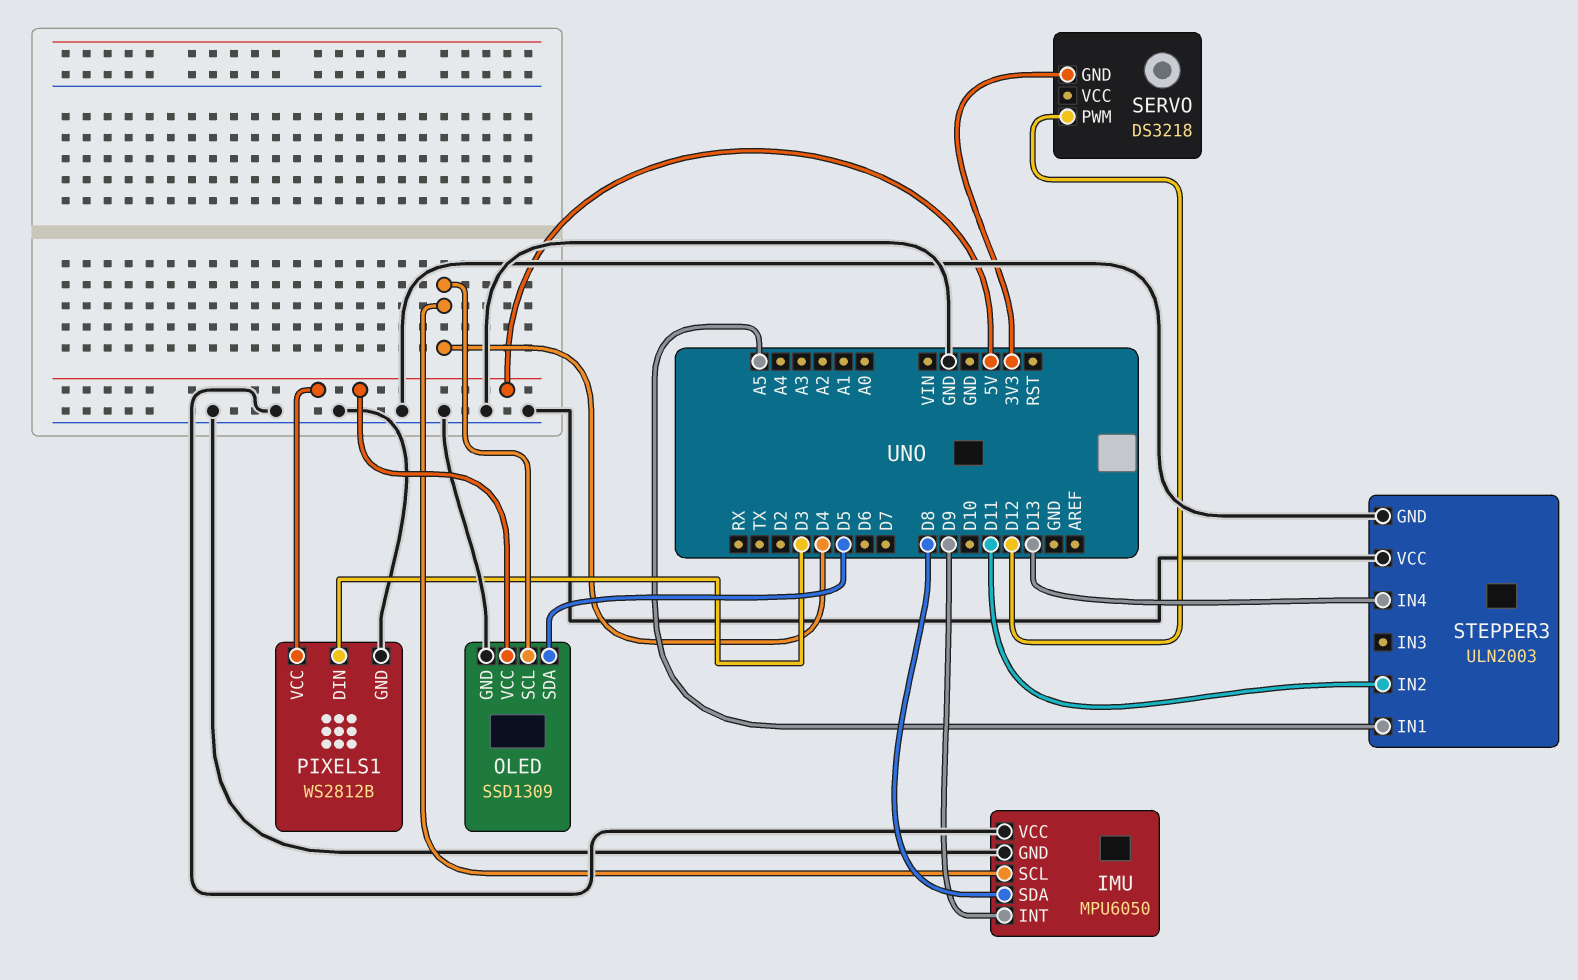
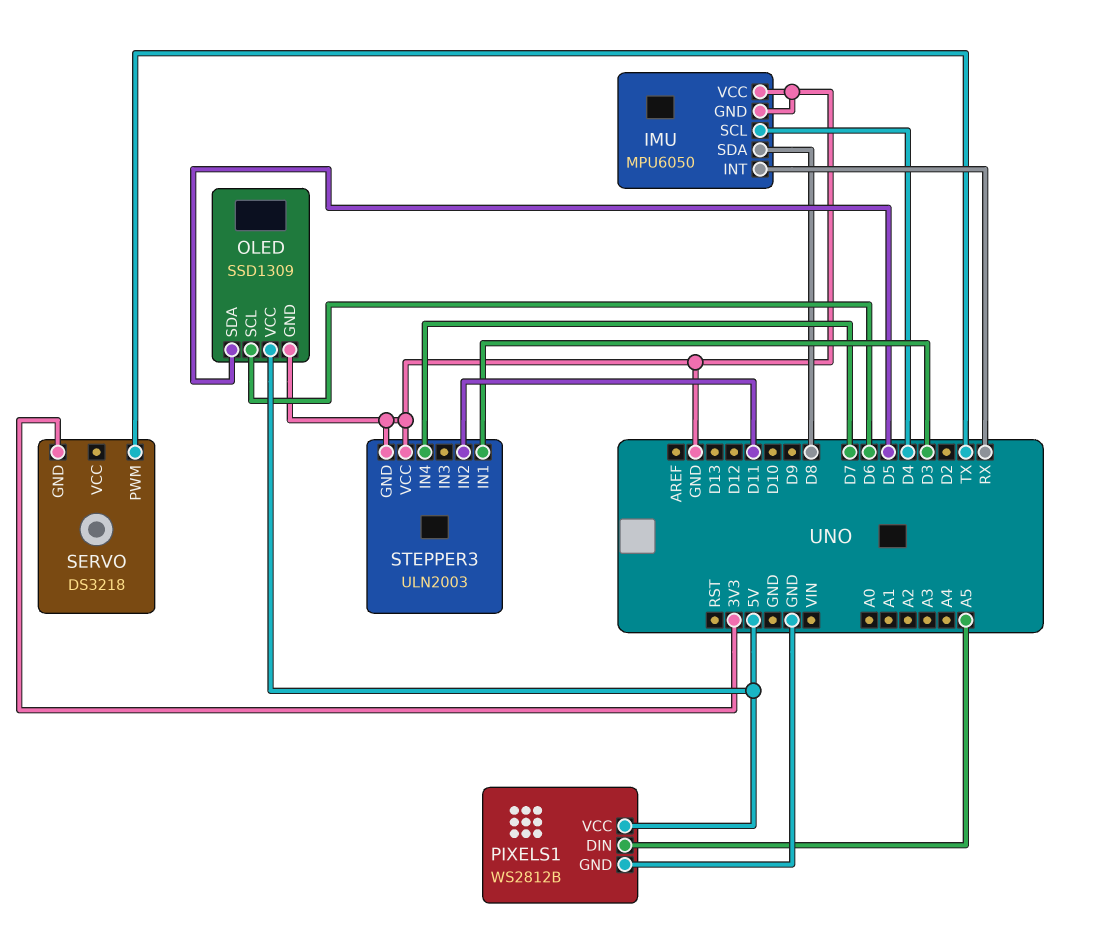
IMU pin INT: D9 -> RX
OLED pin SCL: D4 -> D6
PIXELS1 pin DIN: D3 -> A5
SERVO pin PWM: D12 -> TX
STEPPER3 pin IN1: A5 -> D3
STEPPER3 pin IN4: D13 -> D7

